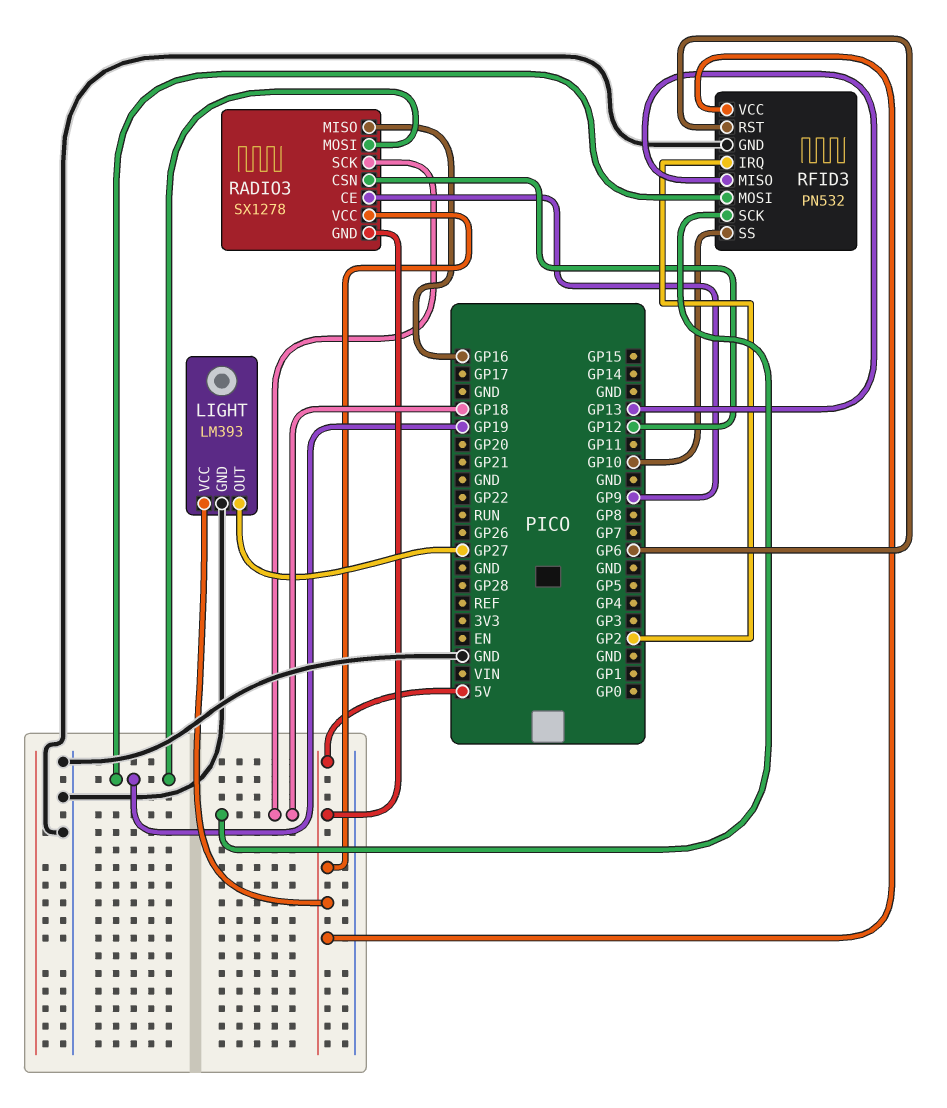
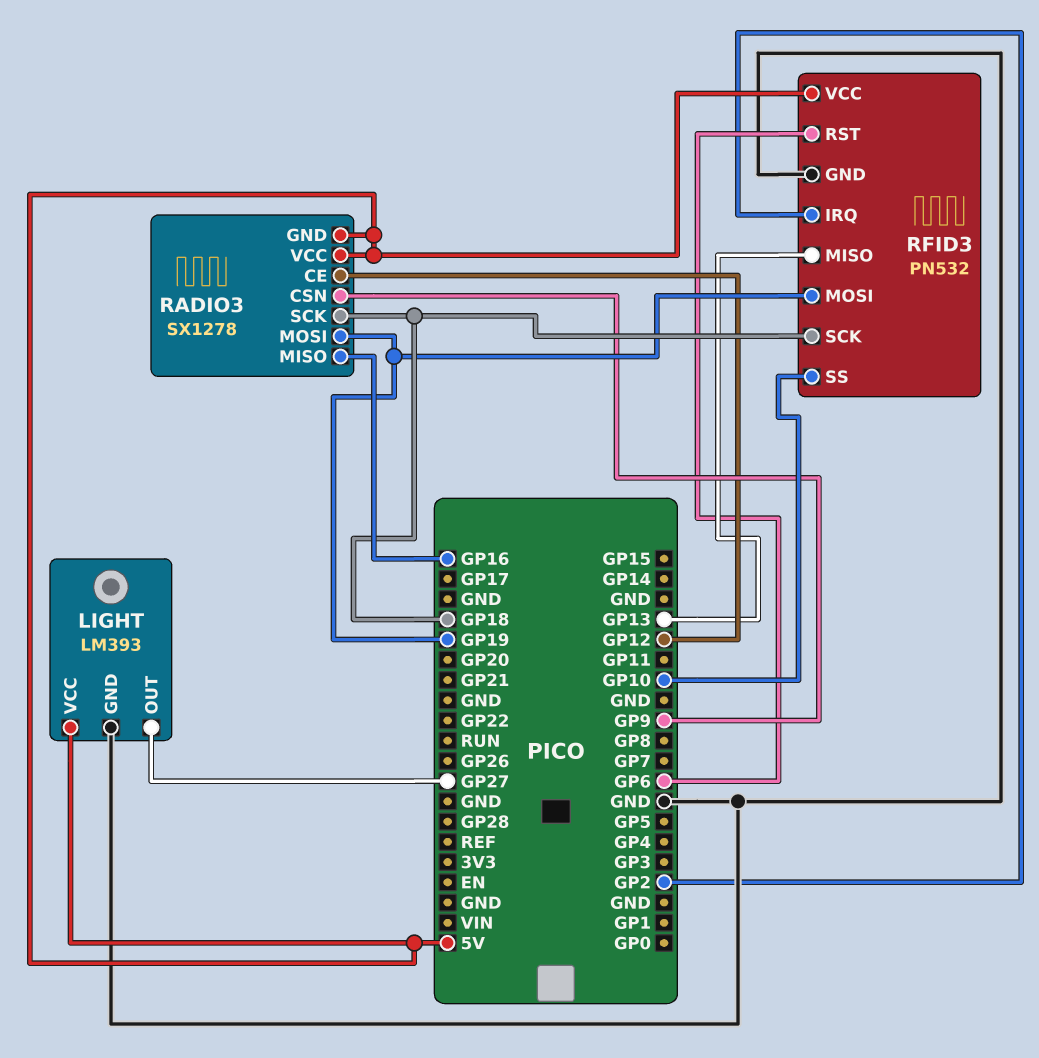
RADIO3 pin CE: GP9 -> GP12
RADIO3 pin CSN: GP12 -> GP9

